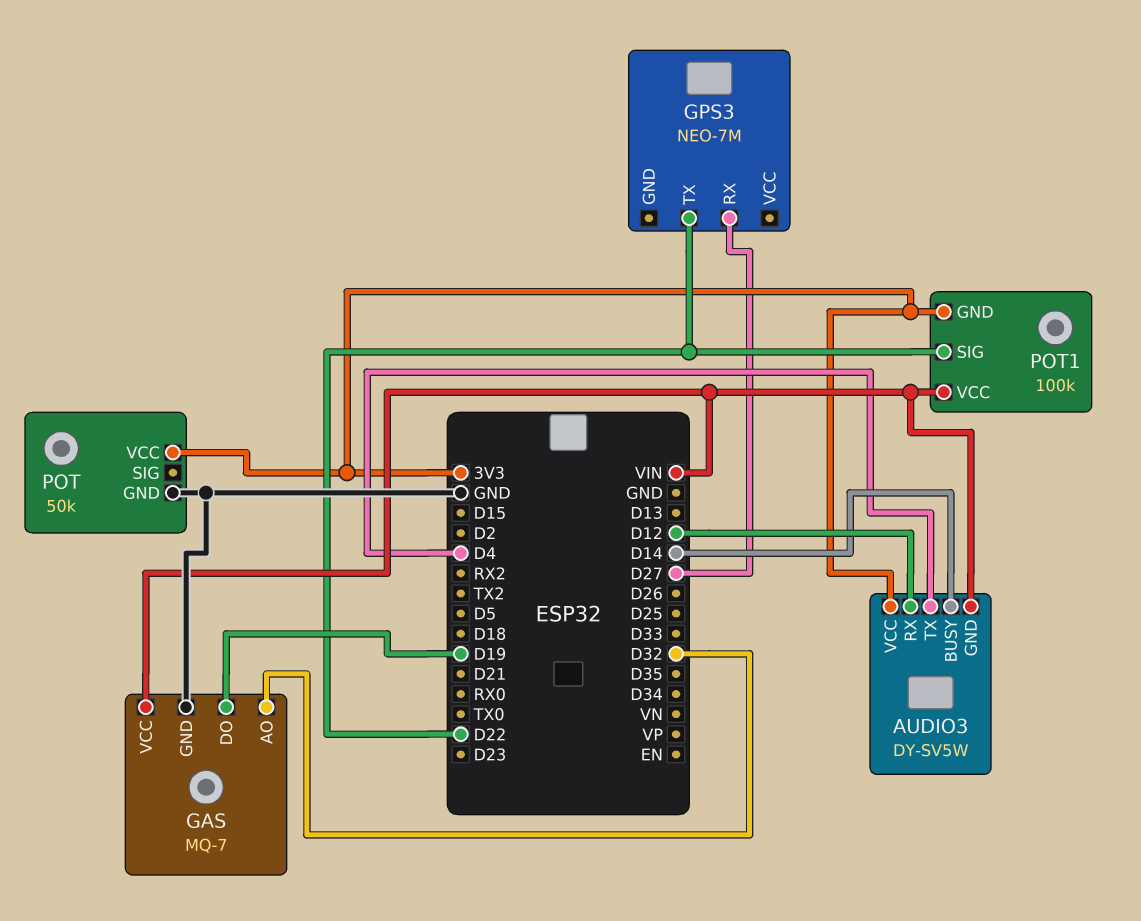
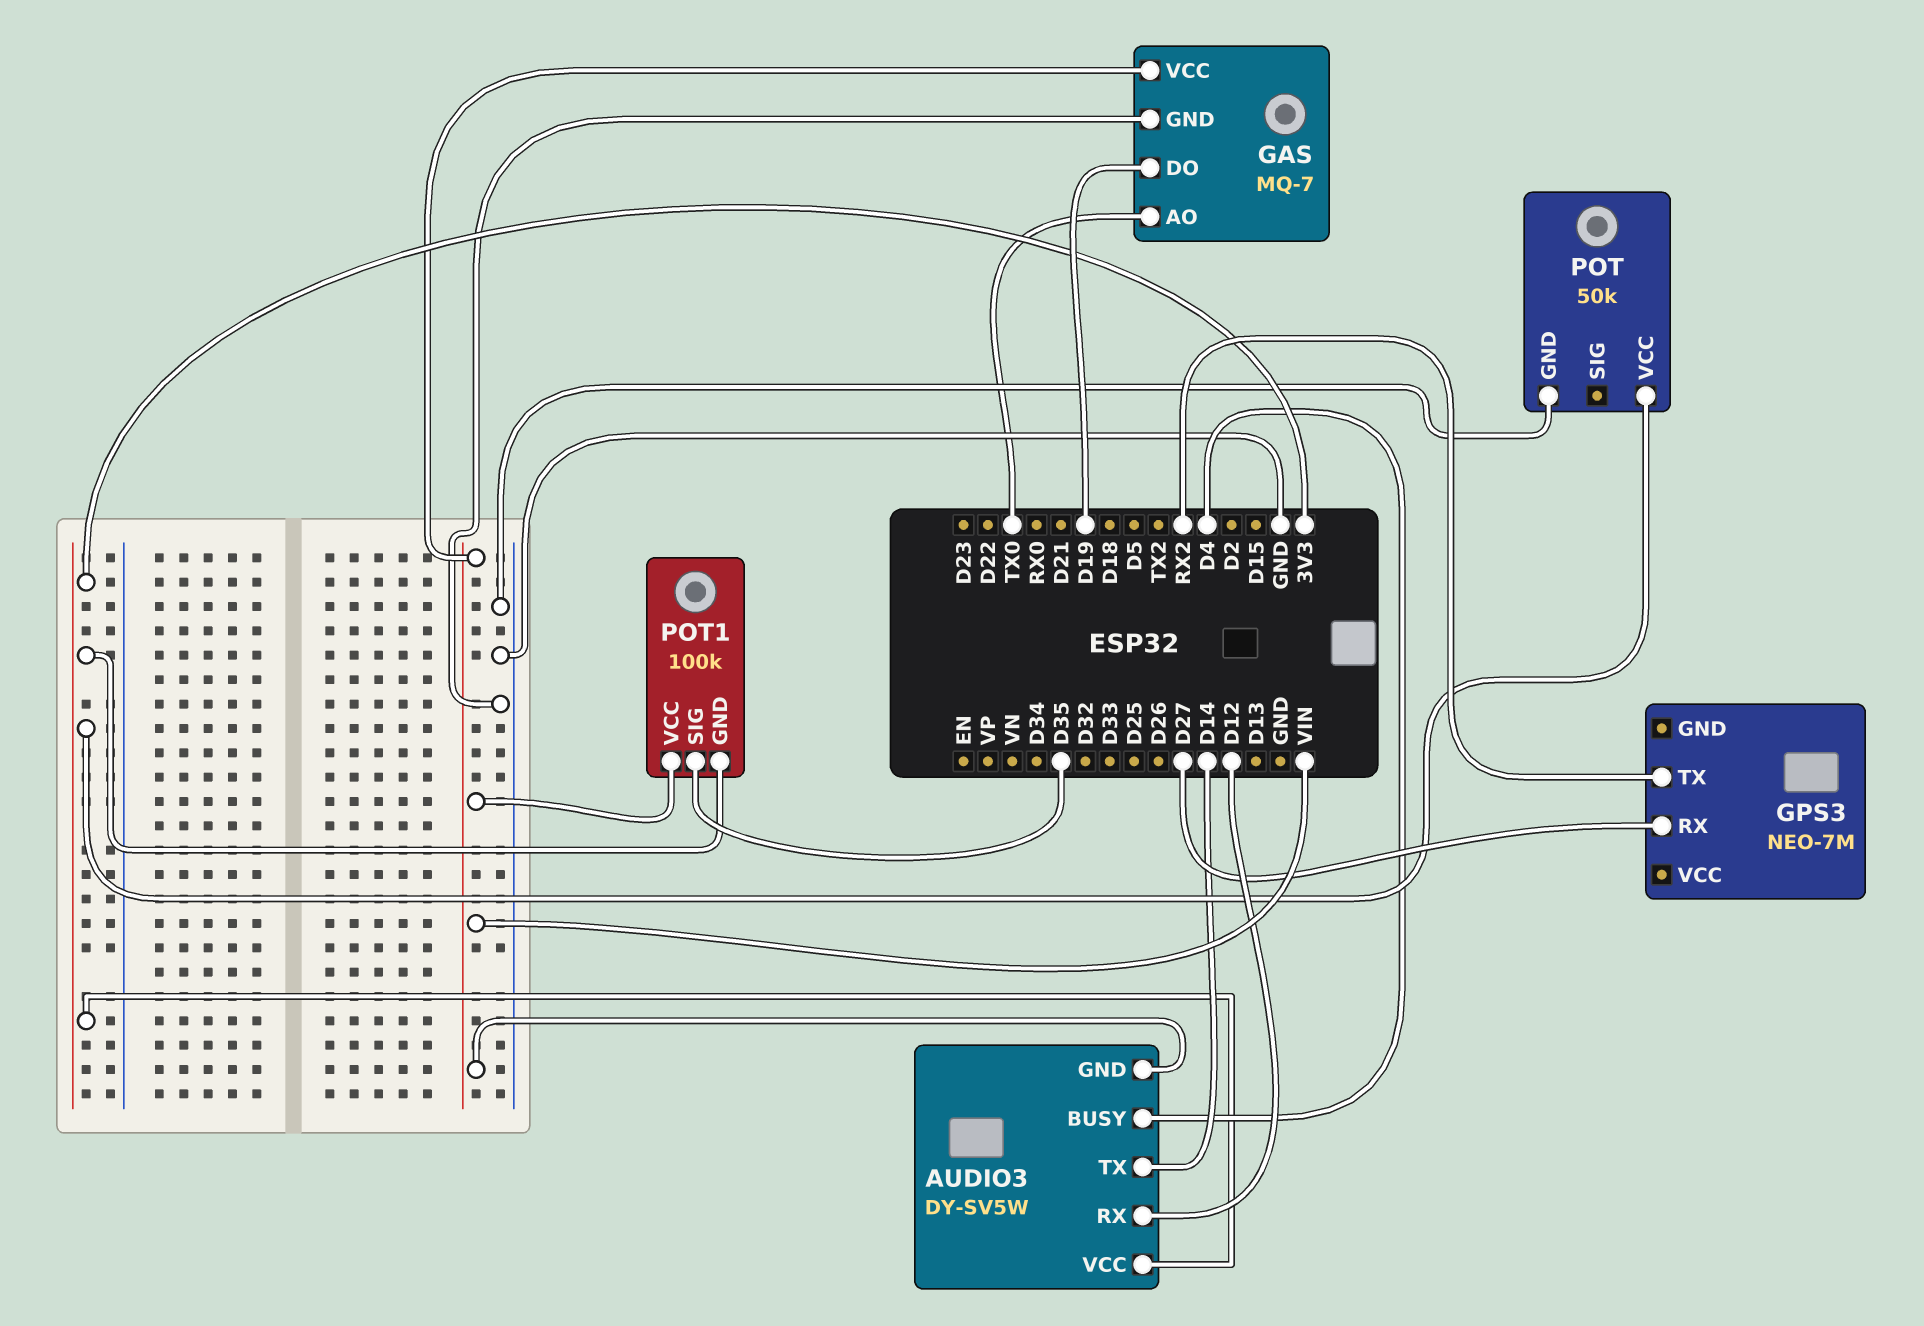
AUDIO3 pin BUSY: D14 -> D4
AUDIO3 pin TX: D4 -> D14
GAS pin AO: D32 -> TX0
GPS3 pin TX: D22 -> RX2
POT1 pin SIG: D22 -> D35

